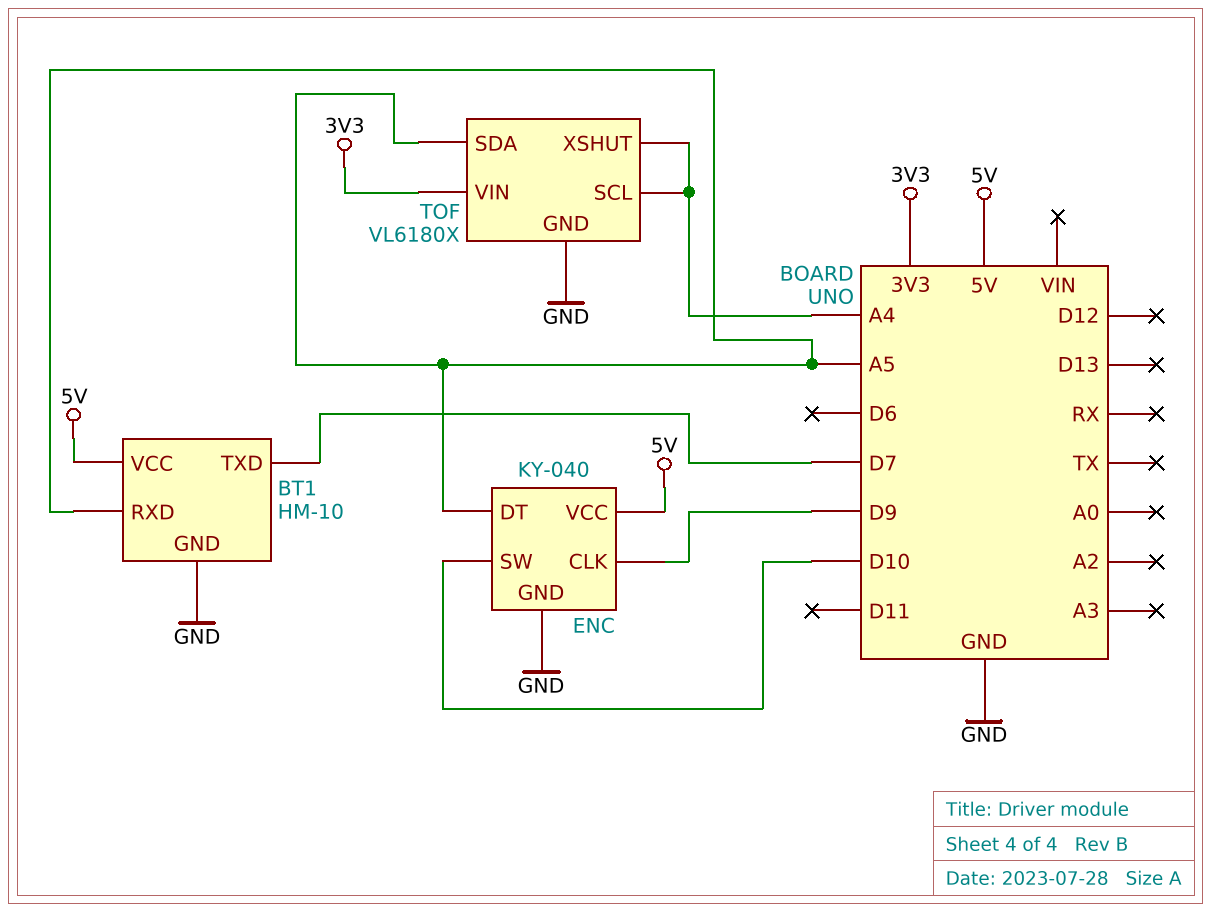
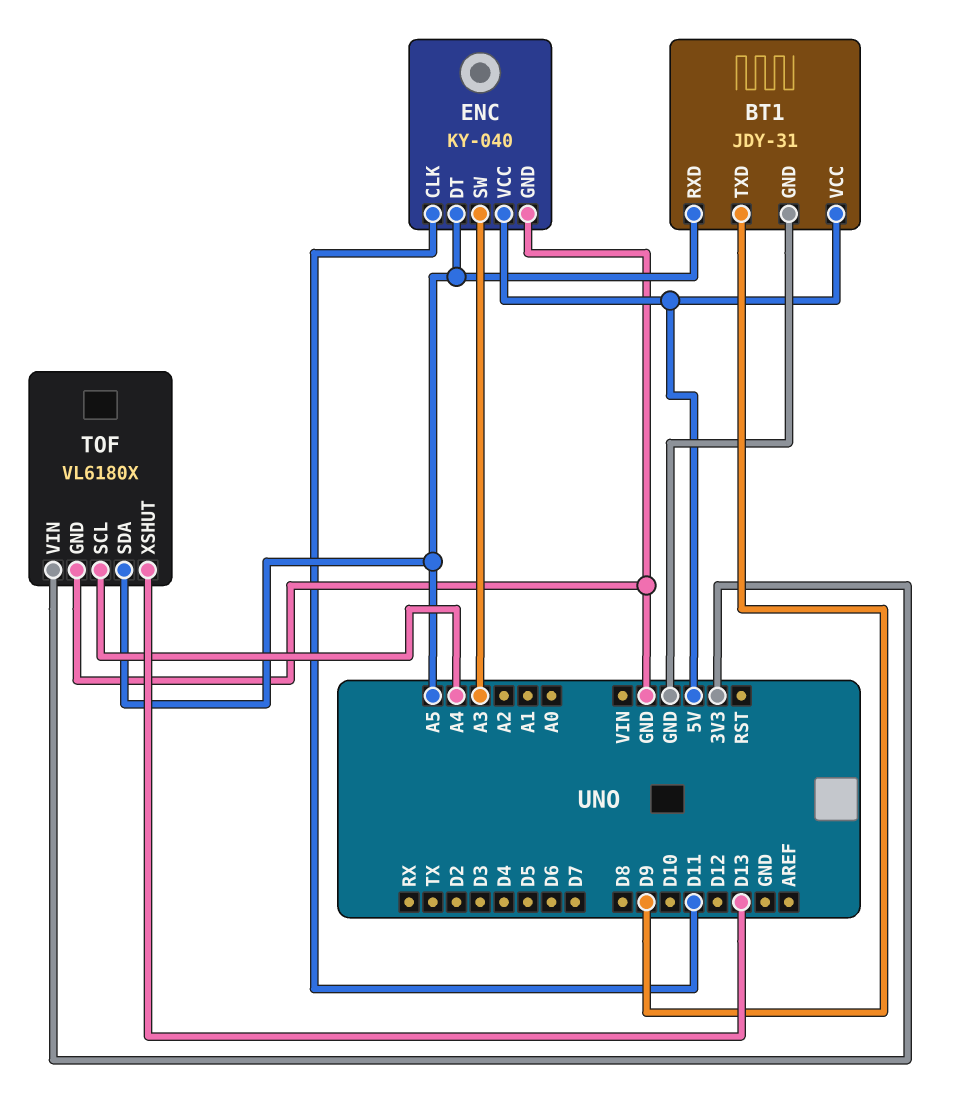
BT1: HM-10 -> JDY-31
BT1 pin TXD: D7 -> D9
ENC pin CLK: D9 -> D11
ENC pin SW: D10 -> A3
TOF pin XSHUT: A4 -> D13

